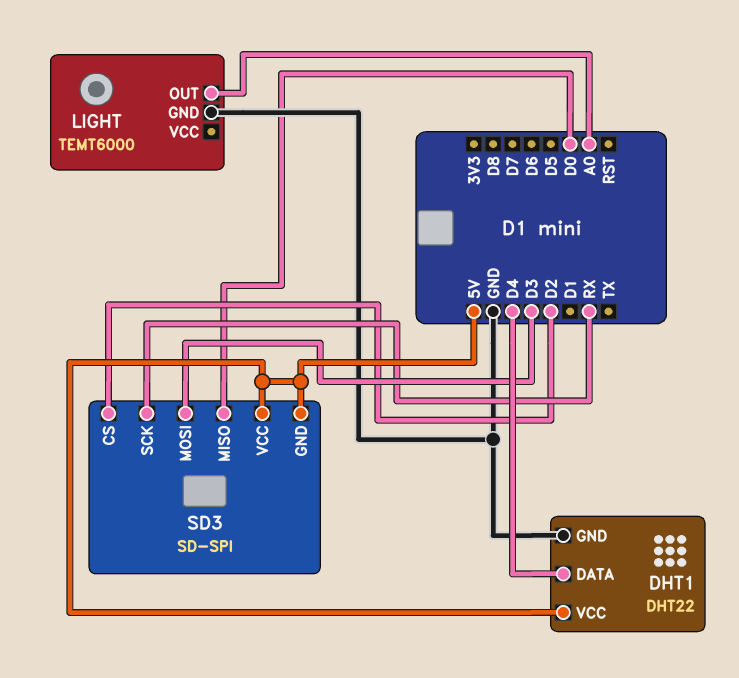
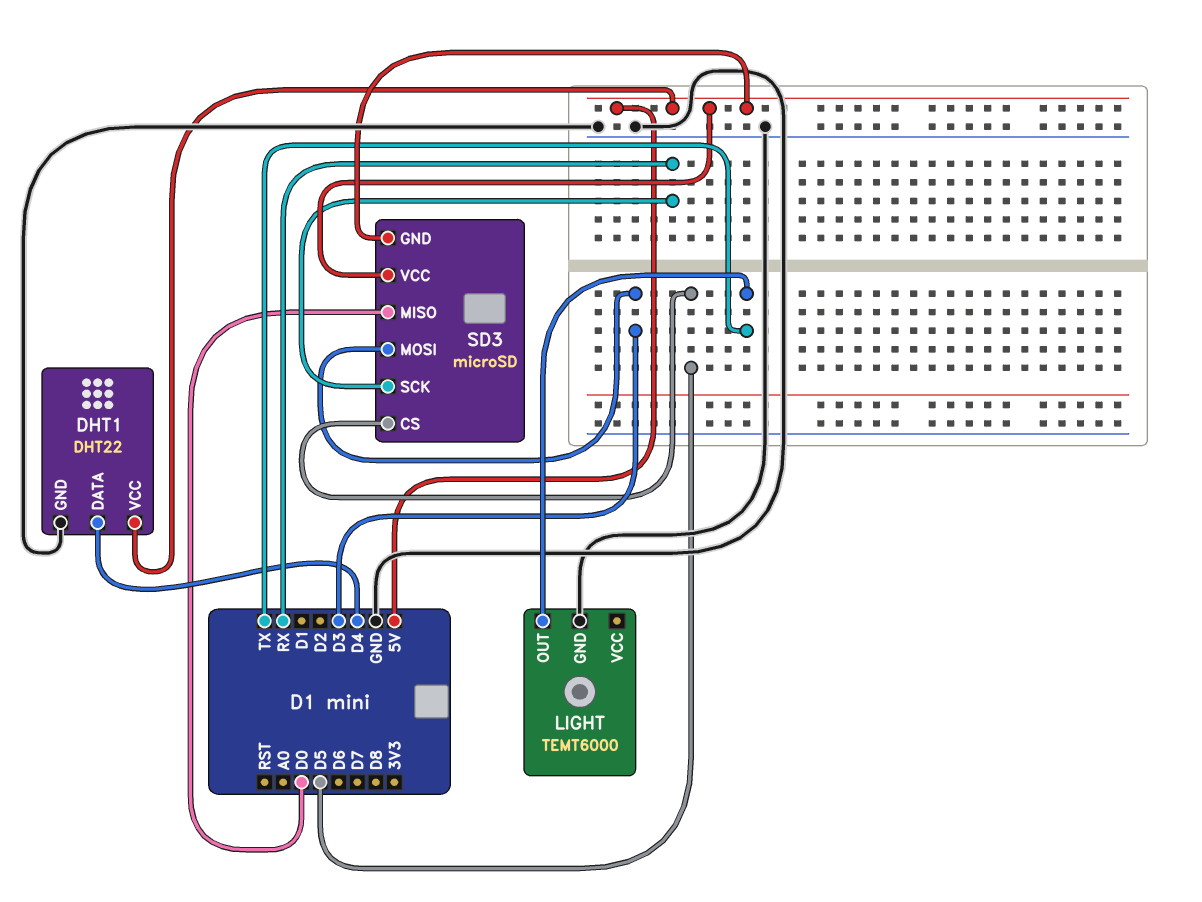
LIGHT pin OUT: A0 -> TX
SD3: SD-SPI -> microSD
SD3 pin CS: D2 -> D5

